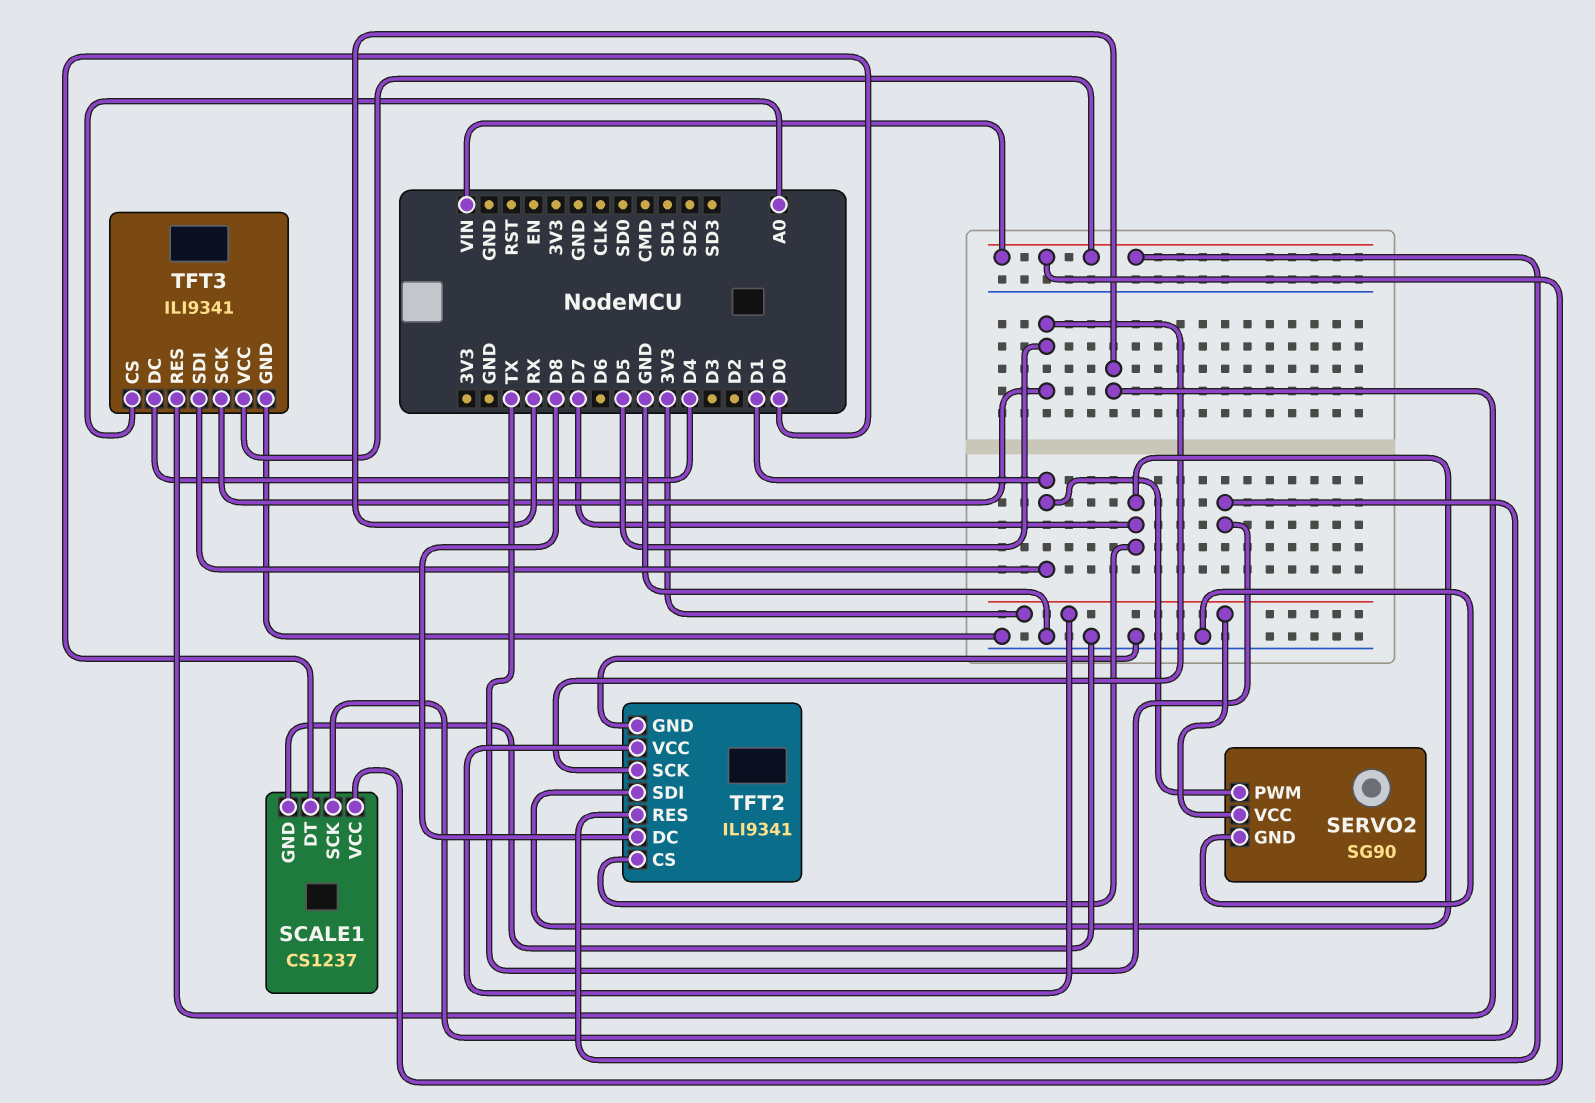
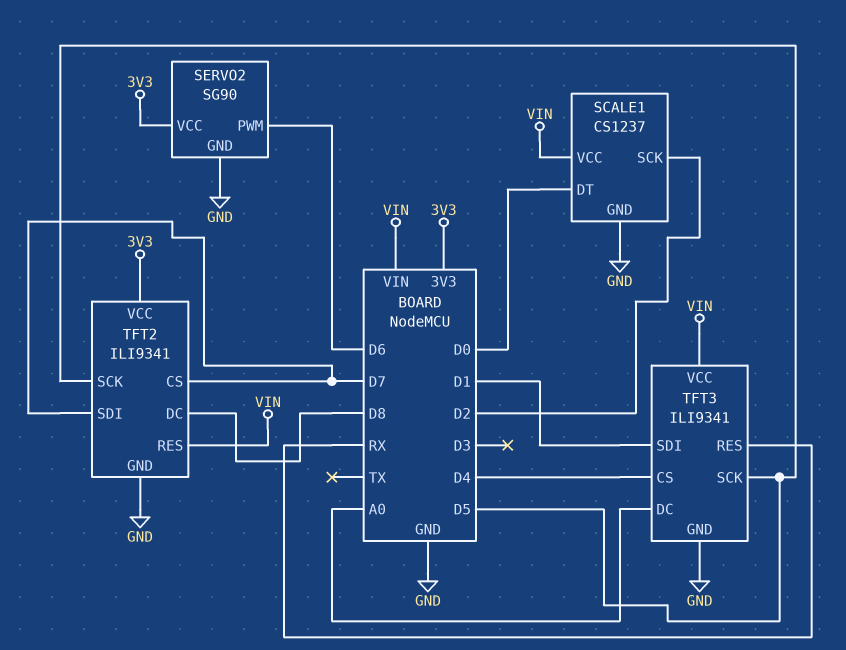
SCALE1 pin SCK: TX -> D2
SERVO2 pin PWM: D1 -> D6
TFT3 pin CS: A0 -> D4
TFT3 pin DC: D4 -> A0

